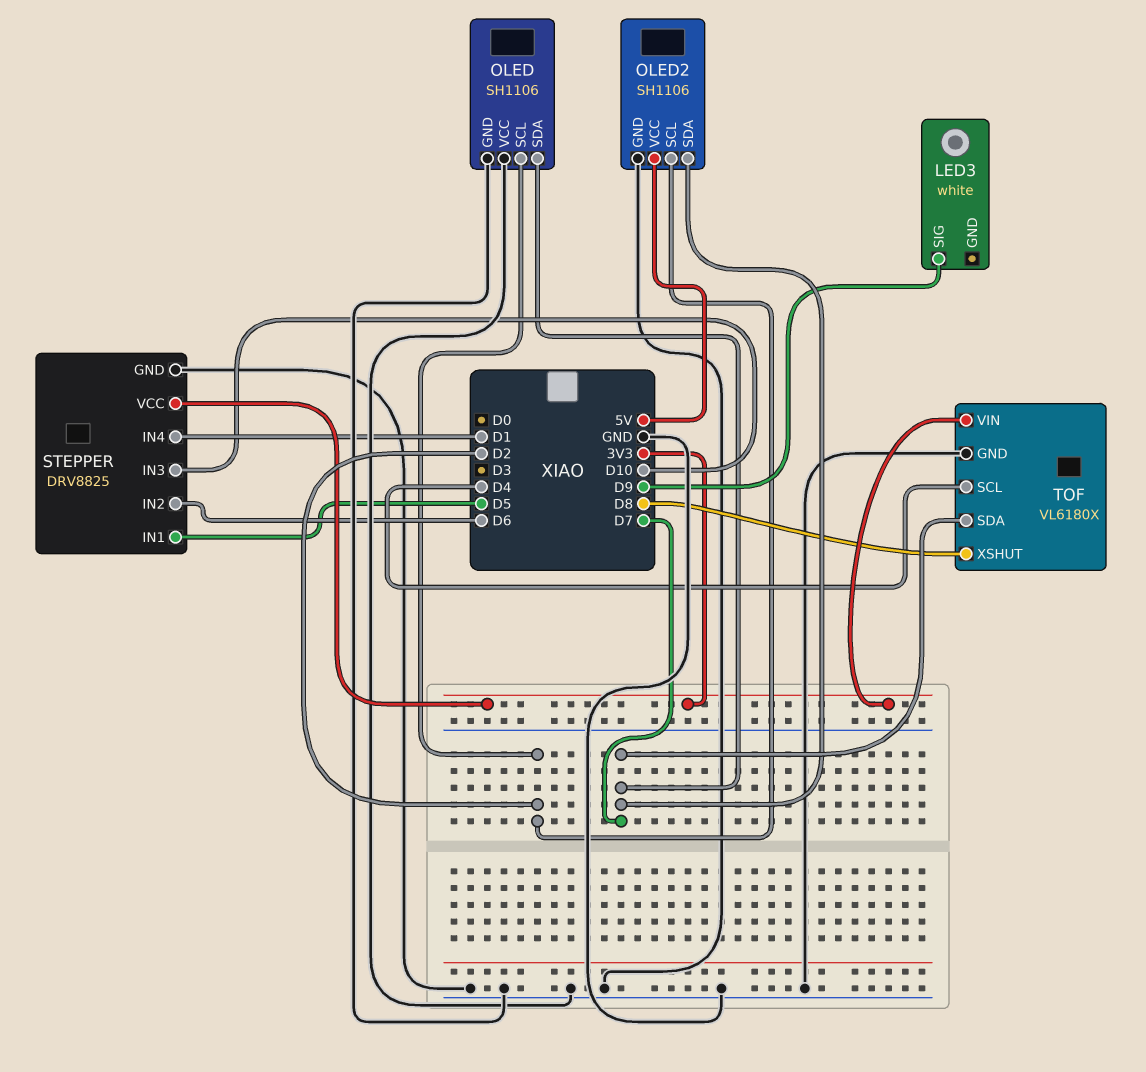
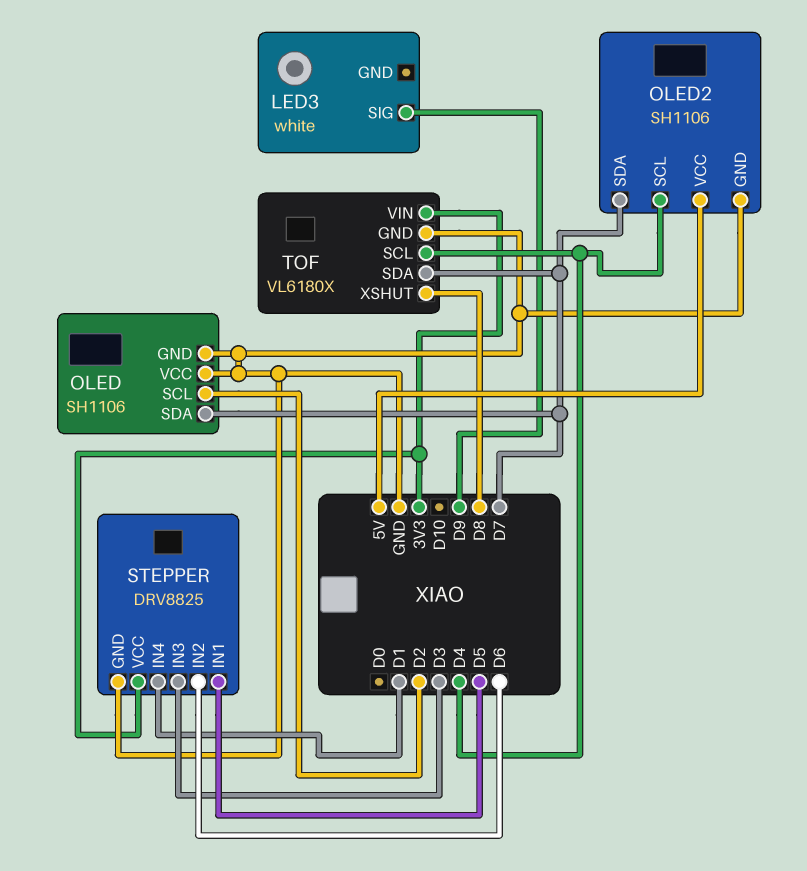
OLED2 pin SCL: D2 -> D4
STEPPER pin IN3: D10 -> D3

